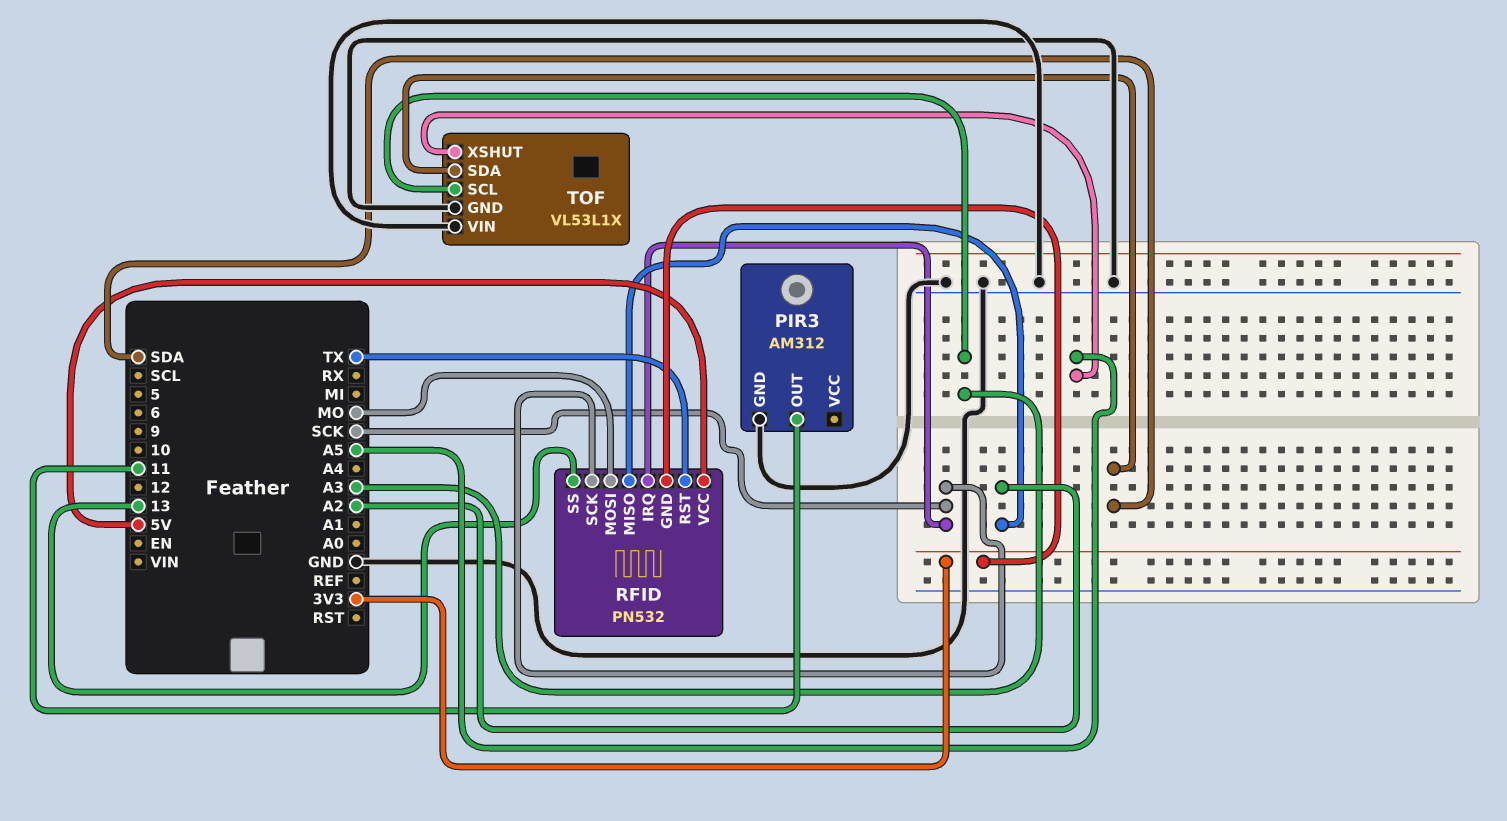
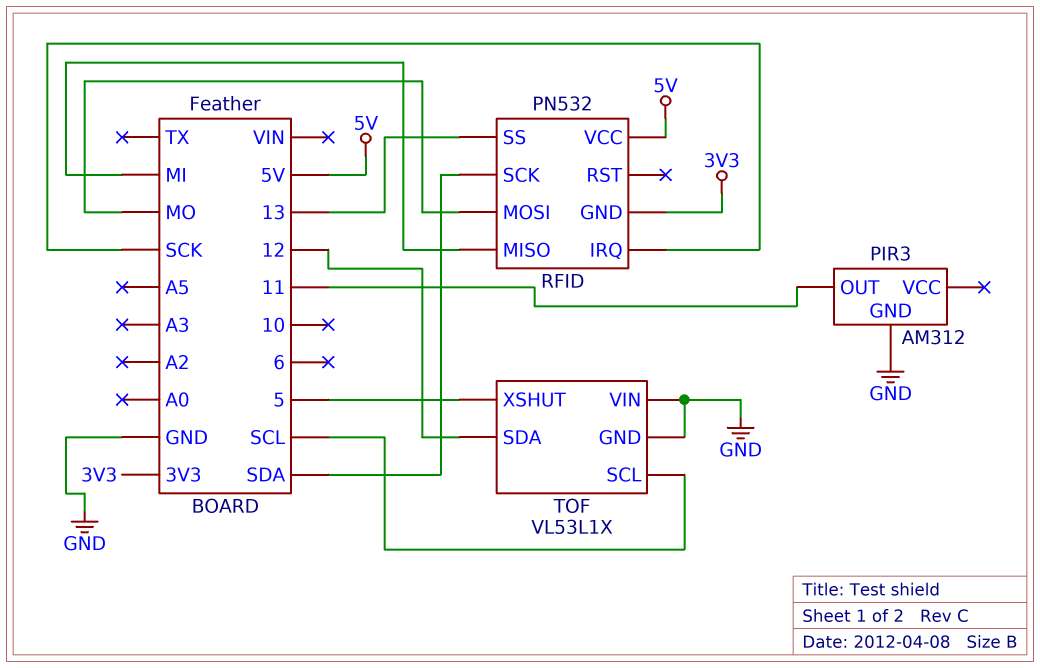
RFID pin MISO: A2 -> MI
RFID pin RST: TX -> none
RFID pin SCK: SCK -> SDA
TOF pin SCL: A3 -> SCL
TOF pin SDA: SDA -> 12
TOF pin XSHUT: A5 -> 5

